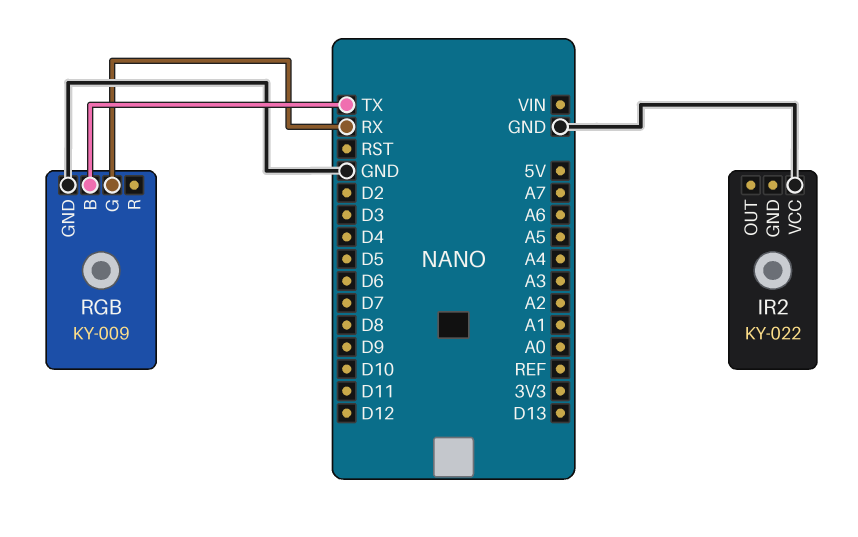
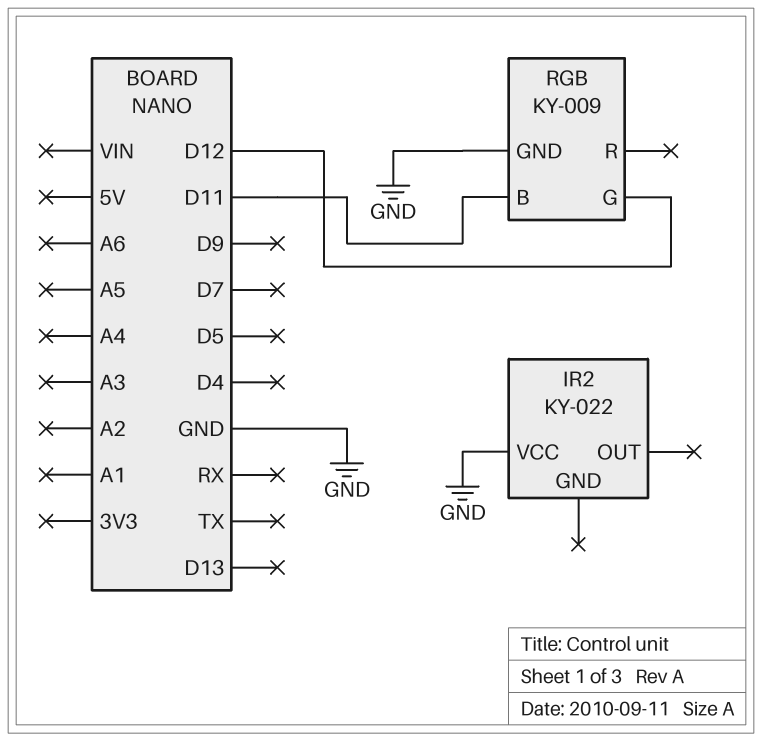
RGB pin B: TX -> D11
RGB pin G: RX -> D12

